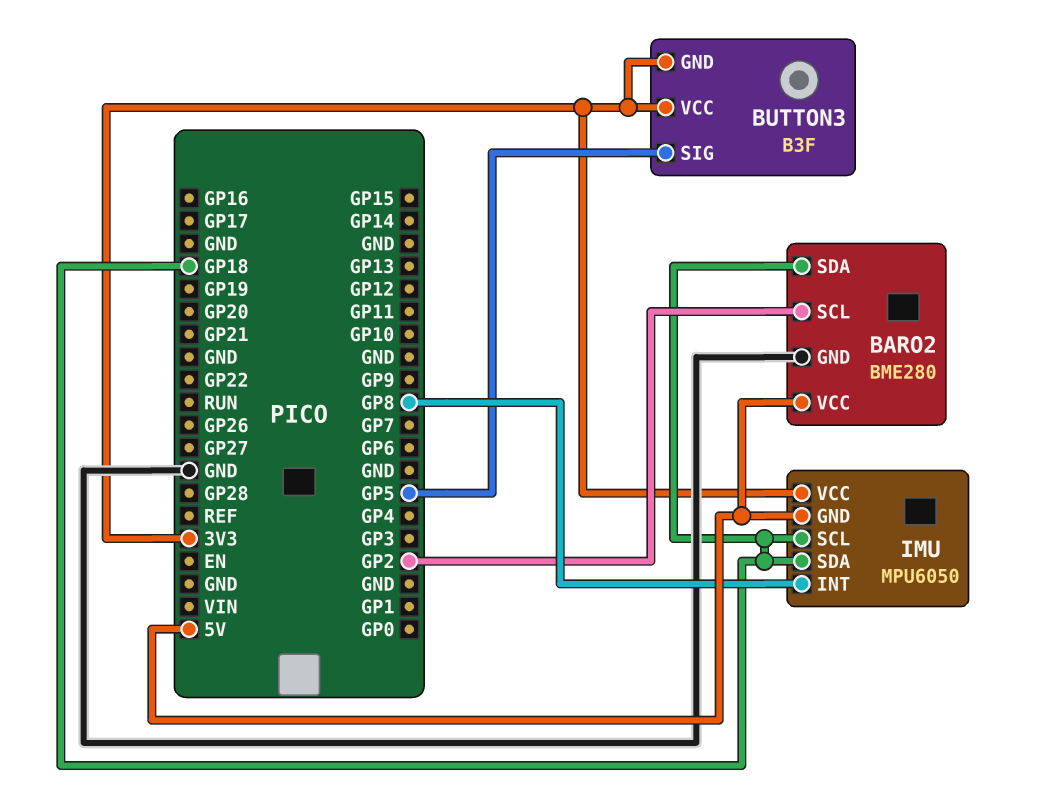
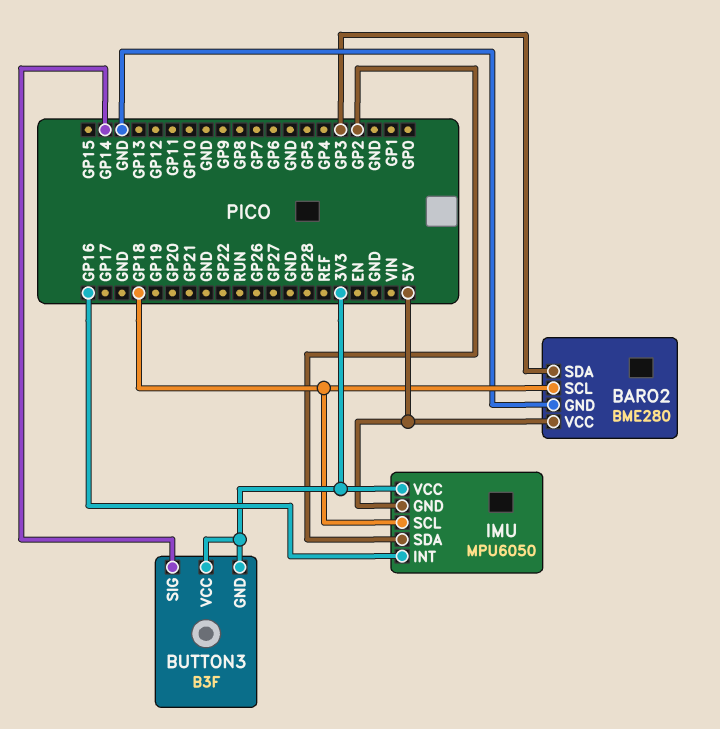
BARO2 pin SCL: GP2 -> GP18
BARO2 pin SDA: GP18 -> GP3
BUTTON3 pin SIG: GP5 -> GP14
IMU pin INT: GP8 -> GP16
IMU pin SDA: GP18 -> GP2

